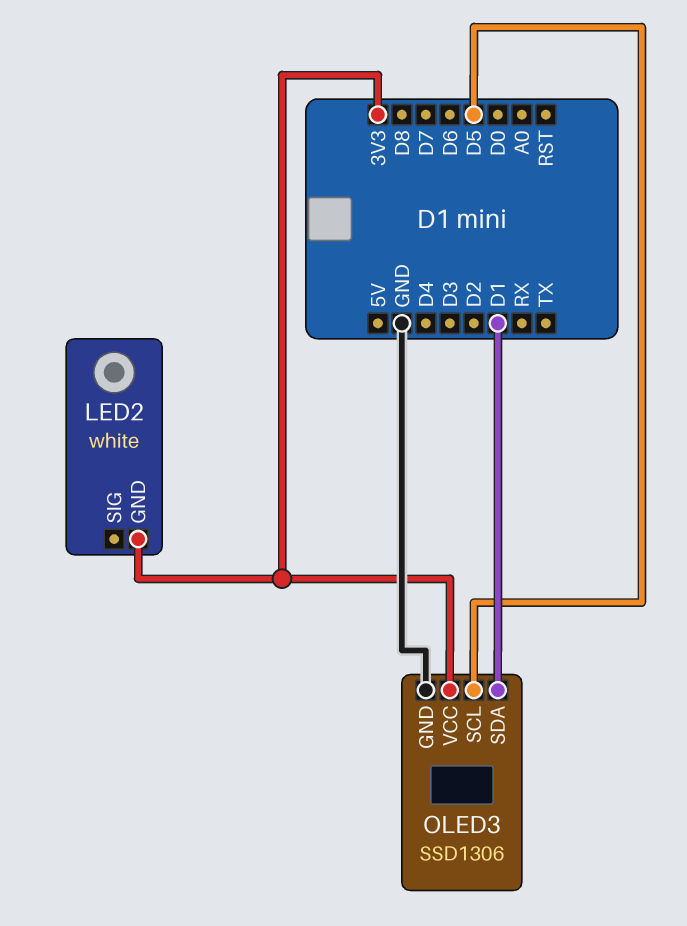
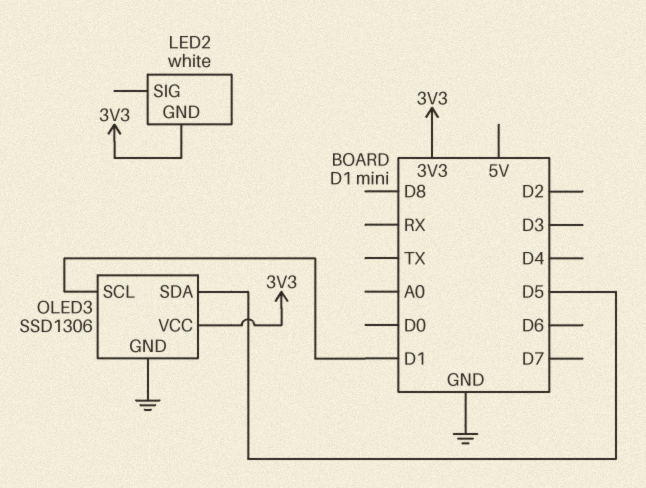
OLED3 pin SCL: D5 -> D1
OLED3 pin SDA: D1 -> D5

